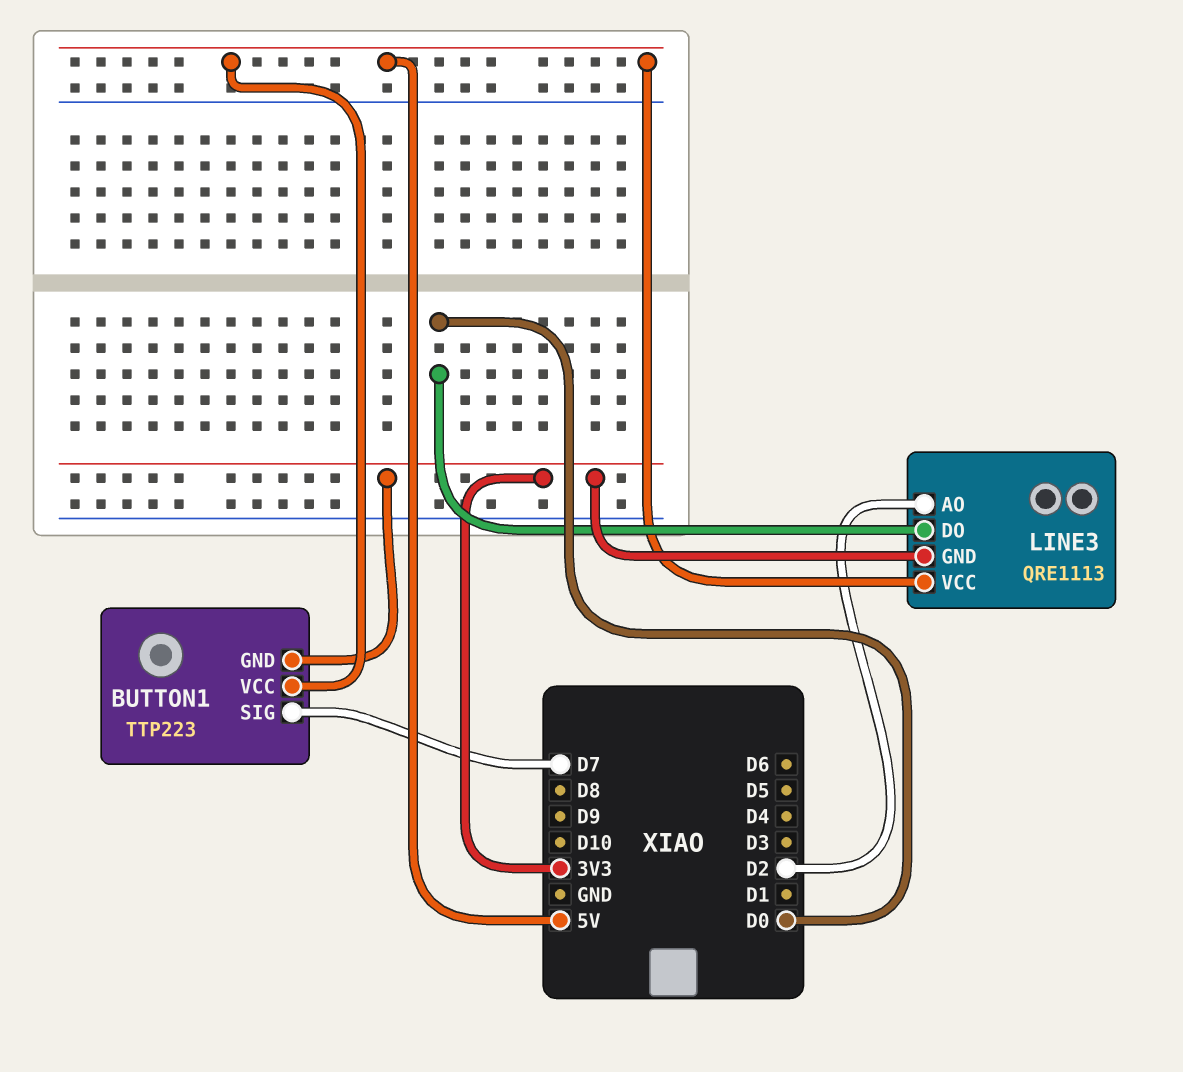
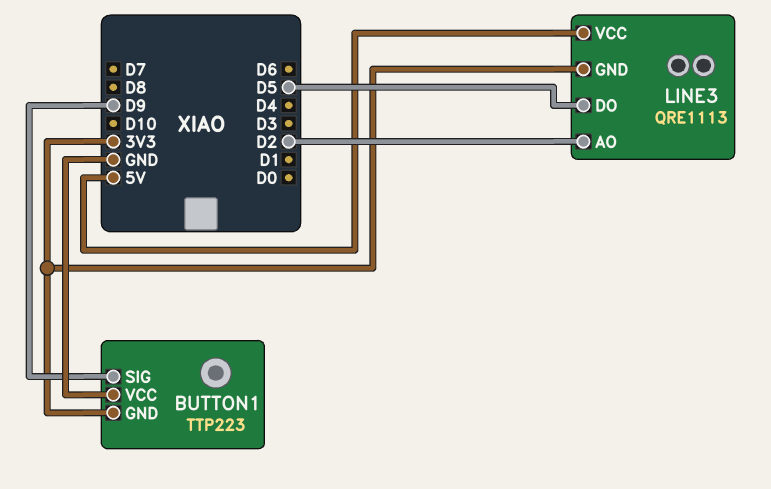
BUTTON1 pin SIG: D7 -> D9
BUTTON1 pin VCC: 5V -> GND
LINE3 pin DO: D0 -> D5

